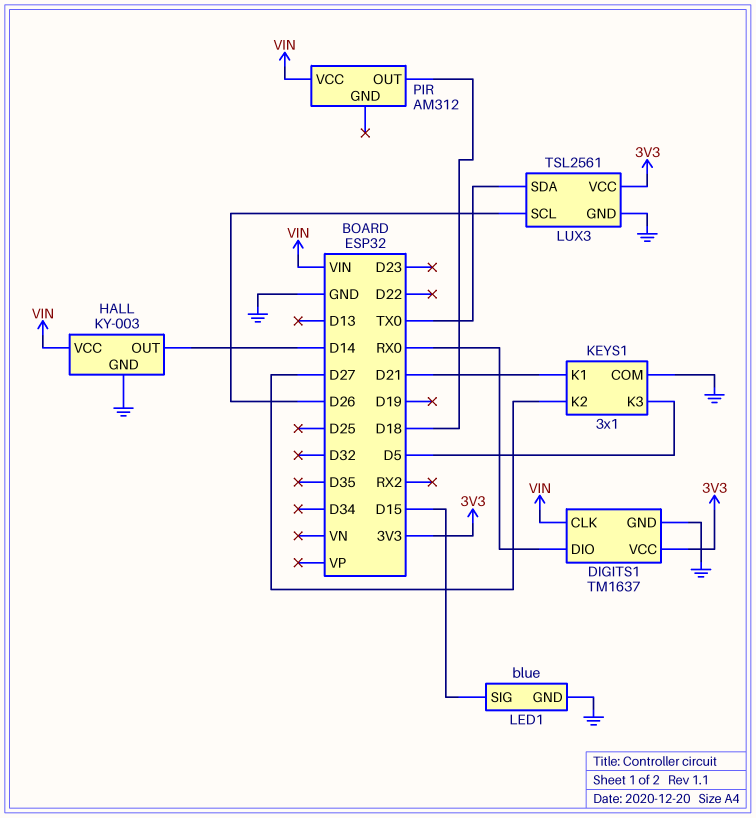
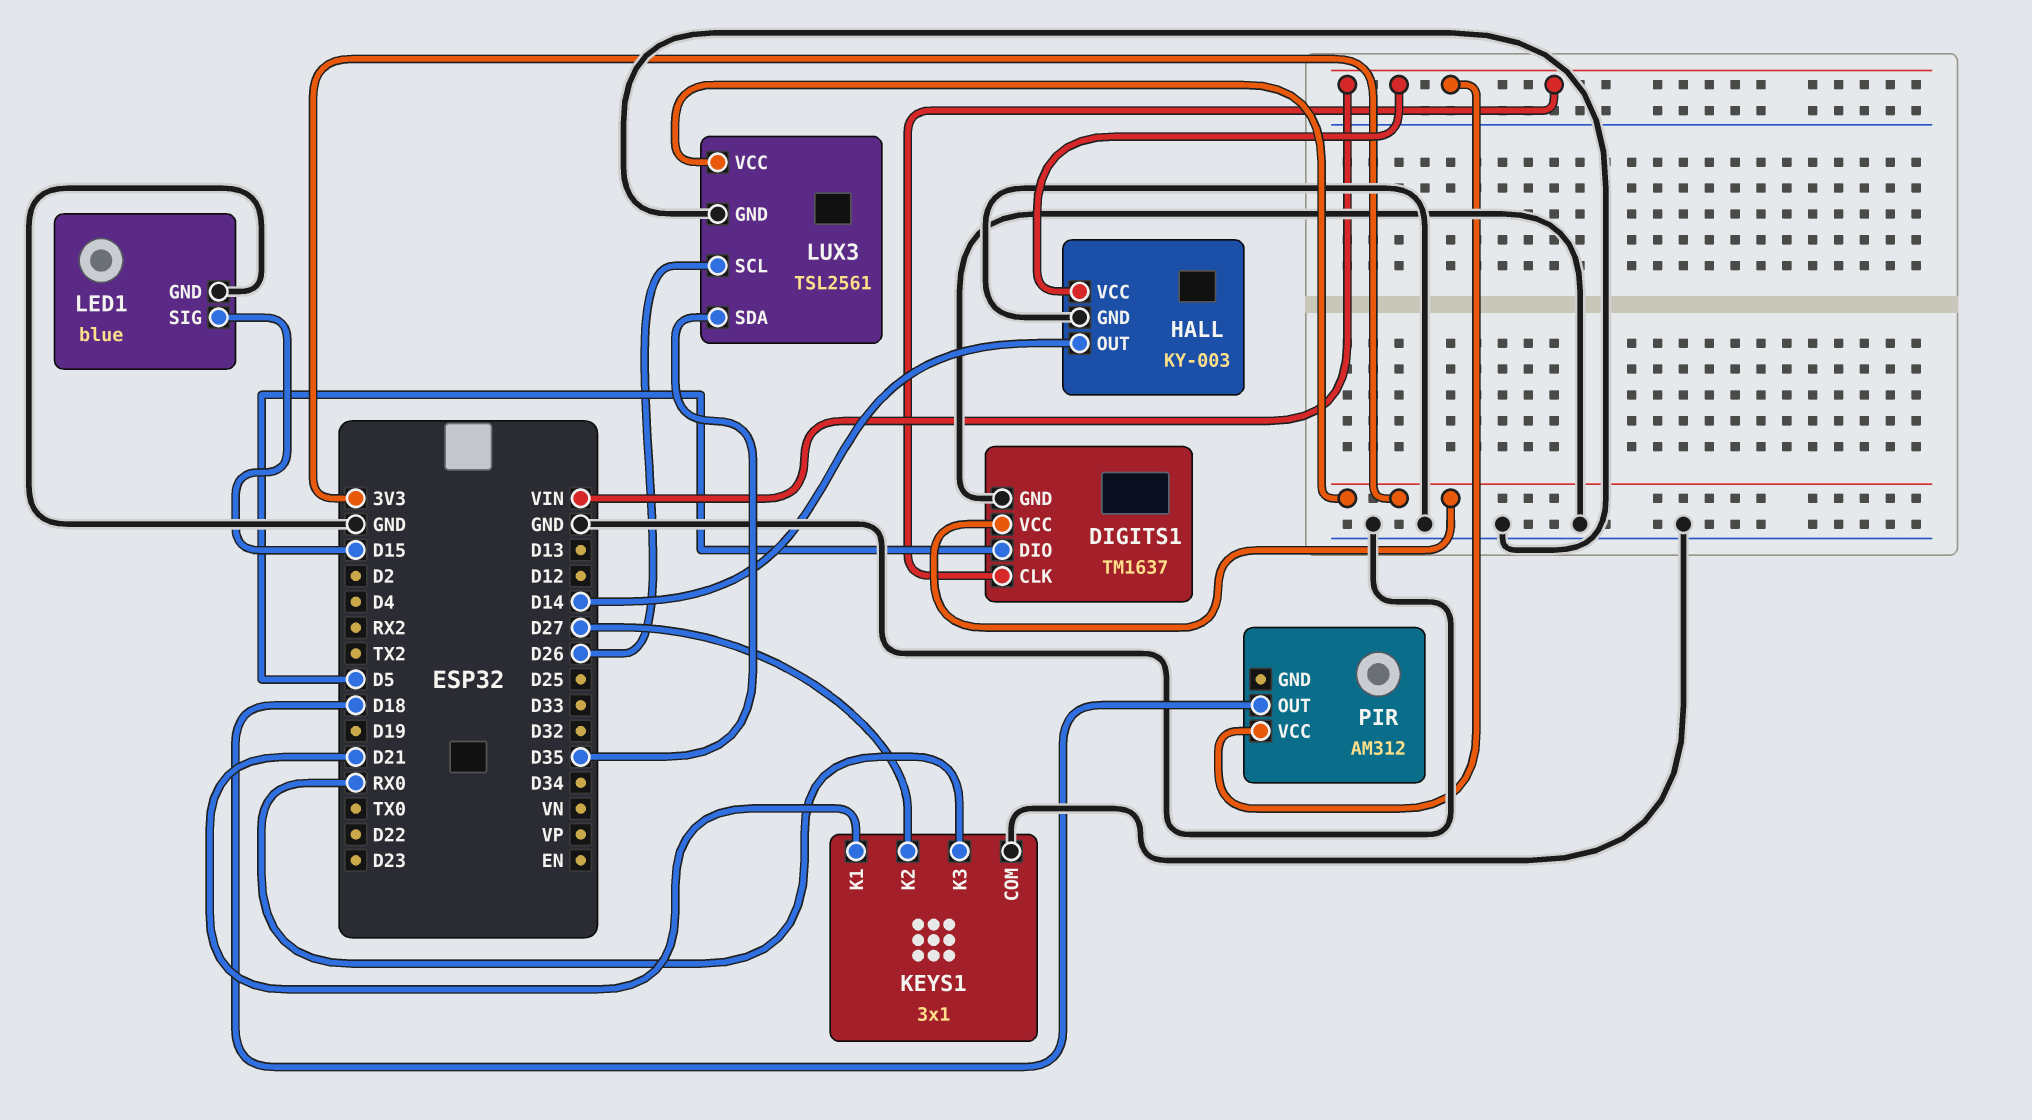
DIGITS1 pin DIO: RX0 -> D5
KEYS1 pin K3: D5 -> RX0
LUX3 pin SDA: TX0 -> D35

